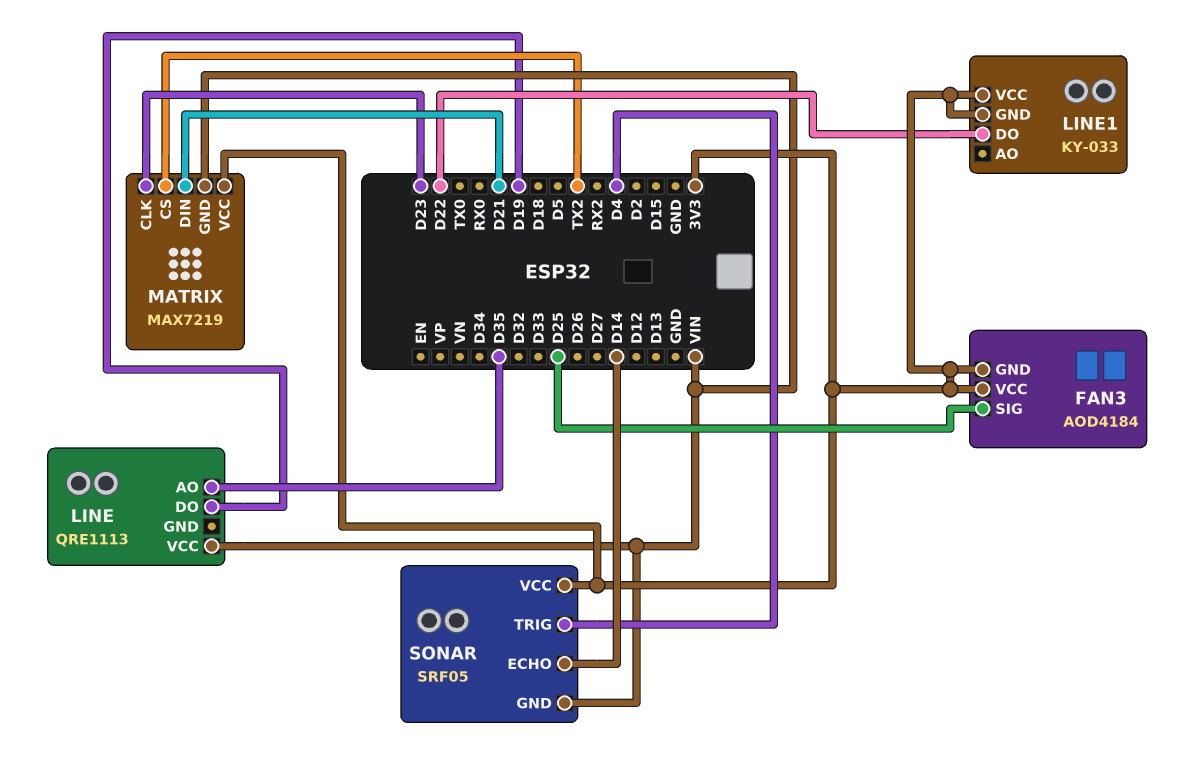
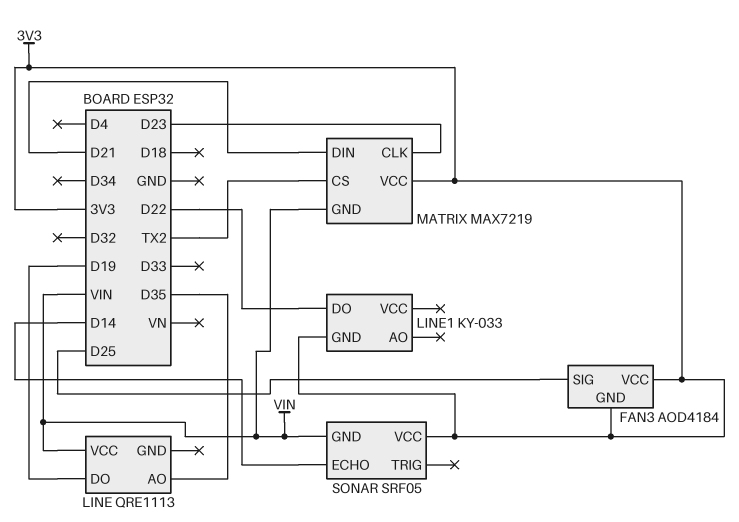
LINE1 pin VCC: 3V3 -> none
SONAR pin TRIG: D4 -> none

